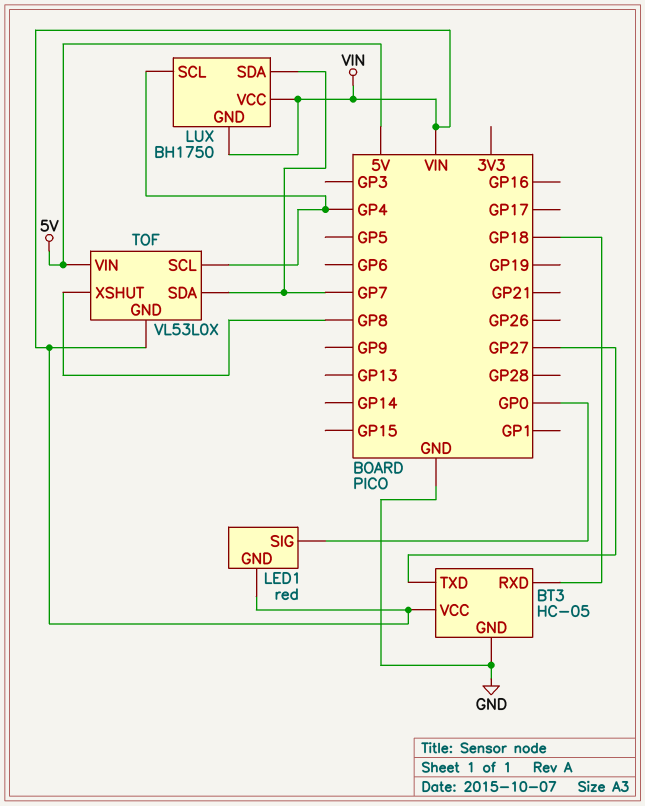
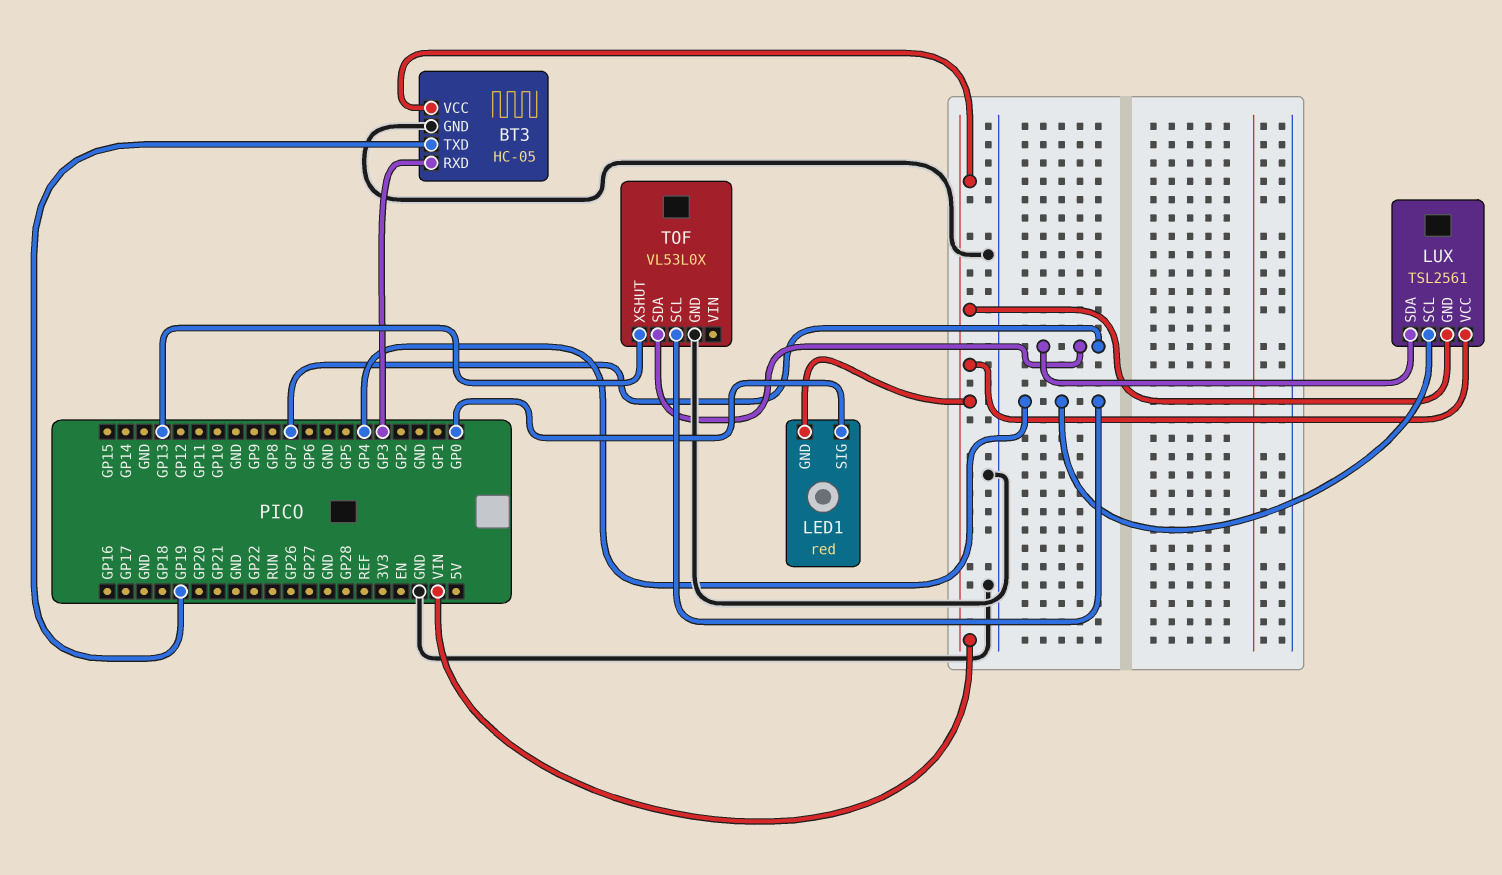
BT3 pin RXD: GP18 -> GP3
BT3 pin TXD: GP27 -> GP19
LUX: BH1750 -> TSL2561
TOF pin GND: VIN -> GND
TOF pin VIN: 5V -> none
TOF pin XSHUT: GP8 -> GP13

